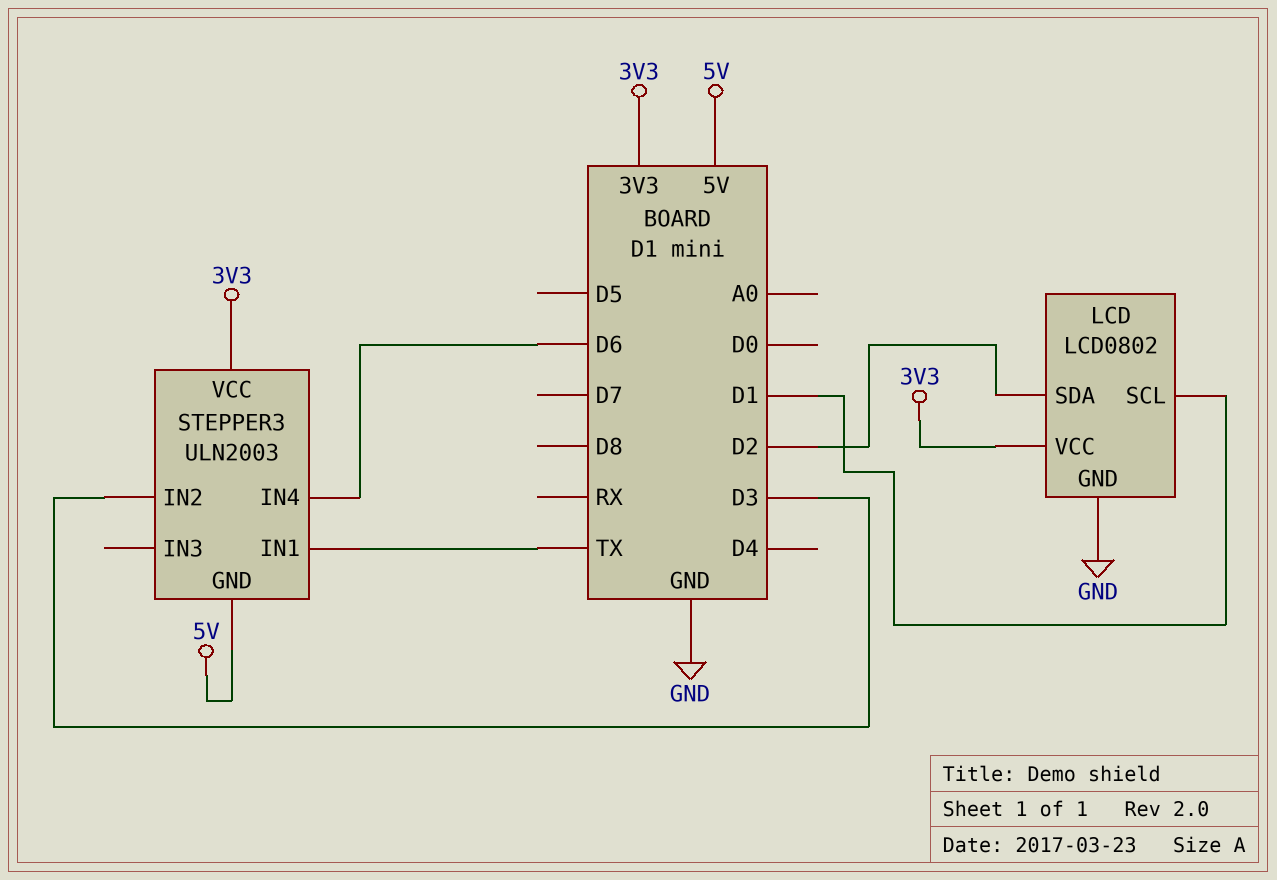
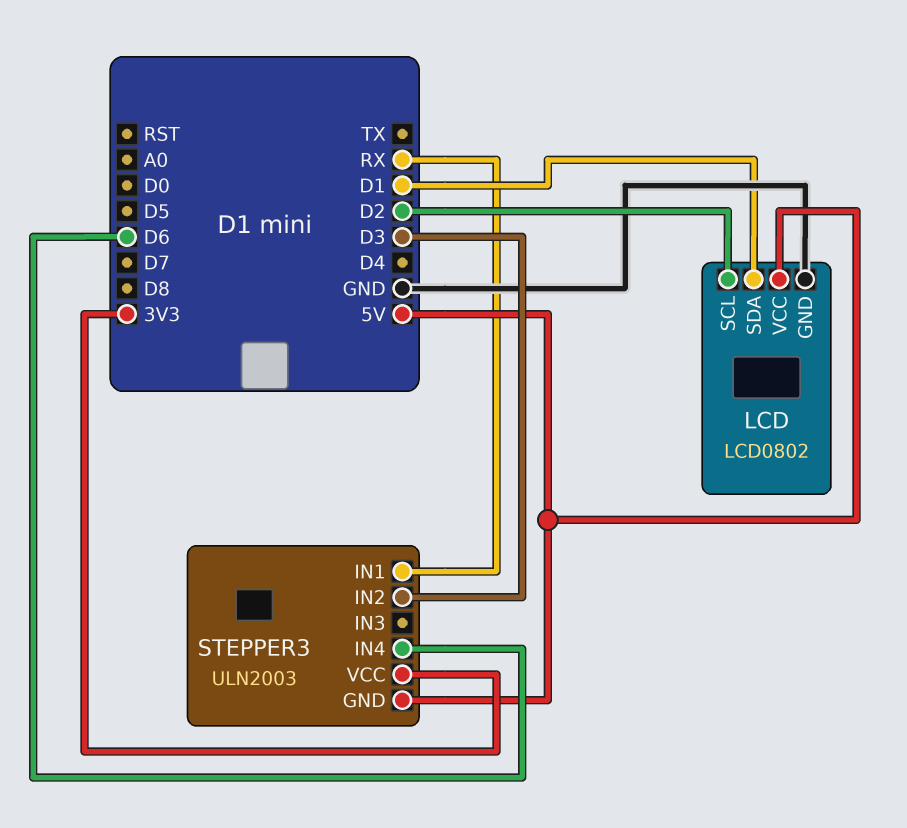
LCD pin SCL: D1 -> D2
LCD pin SDA: D2 -> D1
LCD pin VCC: 3V3 -> 5V
STEPPER3 pin IN1: TX -> RX

